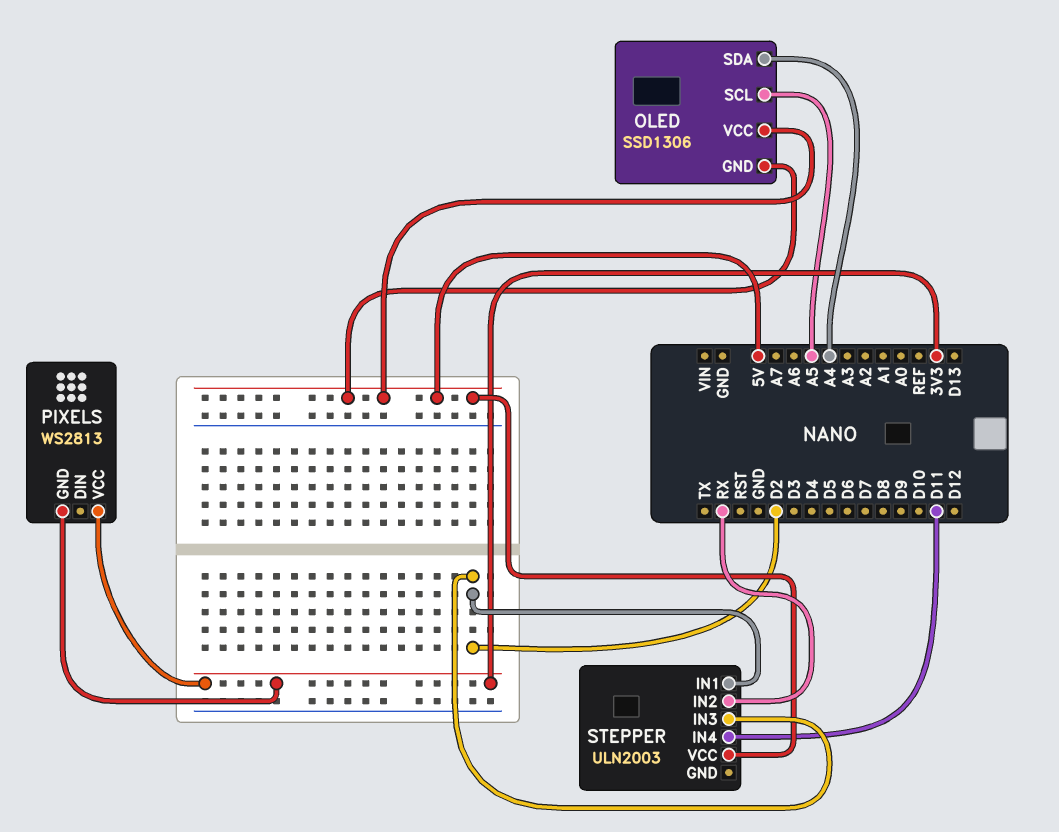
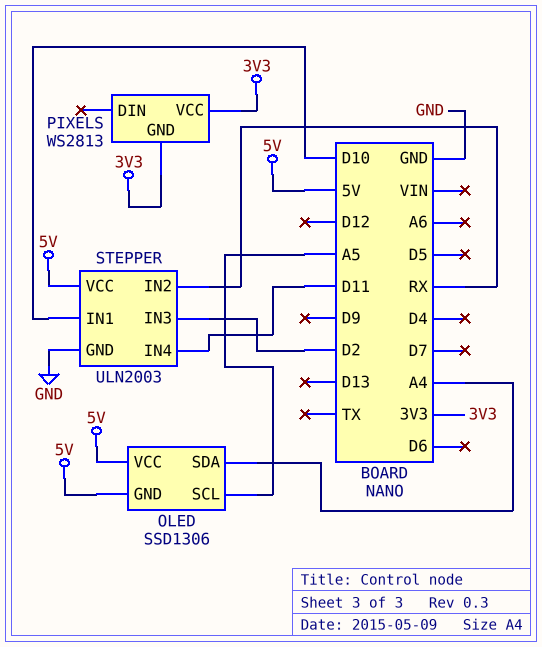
STEPPER pin GND: none -> GND
STEPPER pin IN1: D2 -> D10

